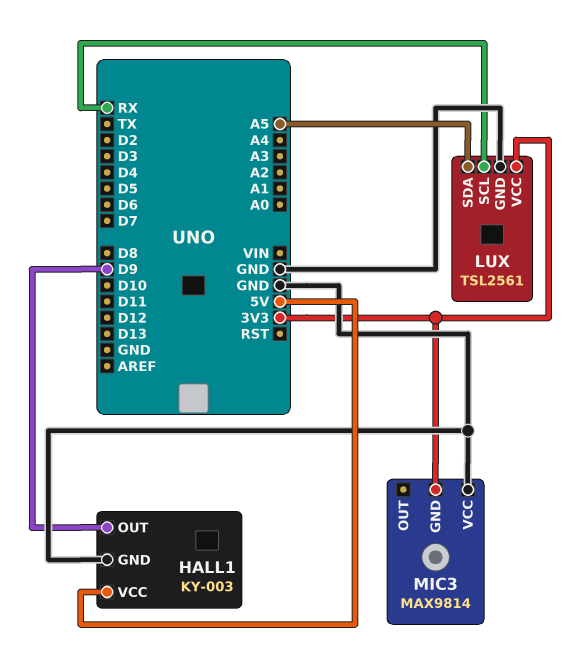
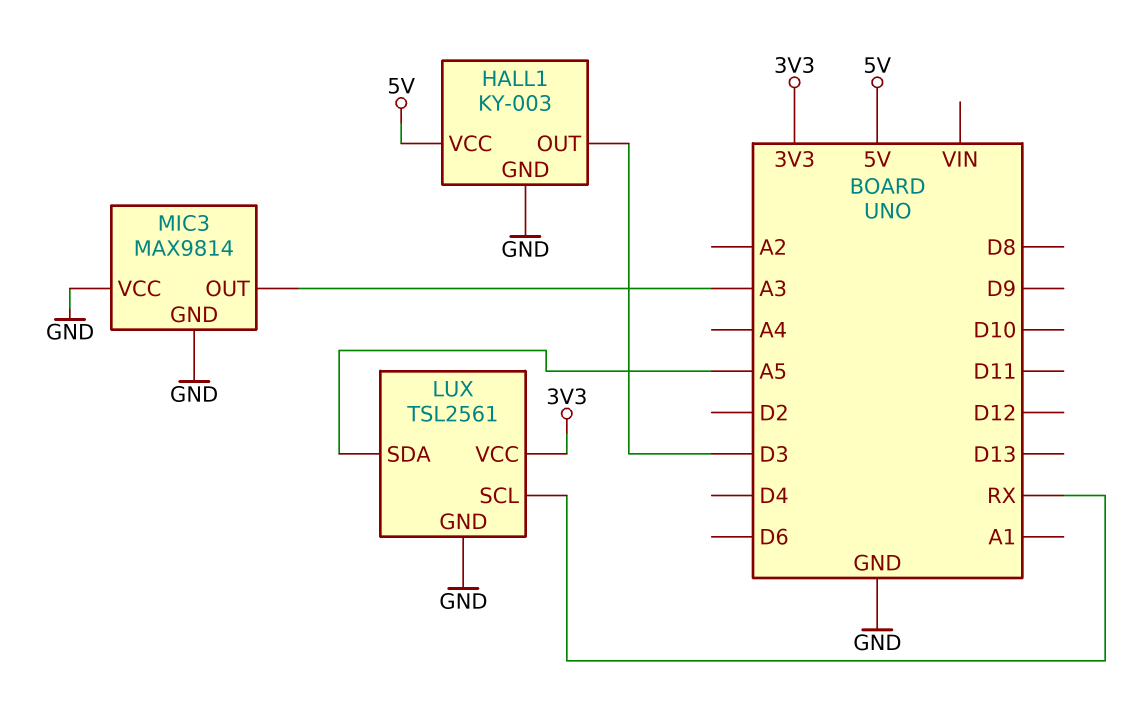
HALL1 pin OUT: D9 -> D3
MIC3 pin GND: 3V3 -> GND
MIC3 pin OUT: none -> A3

